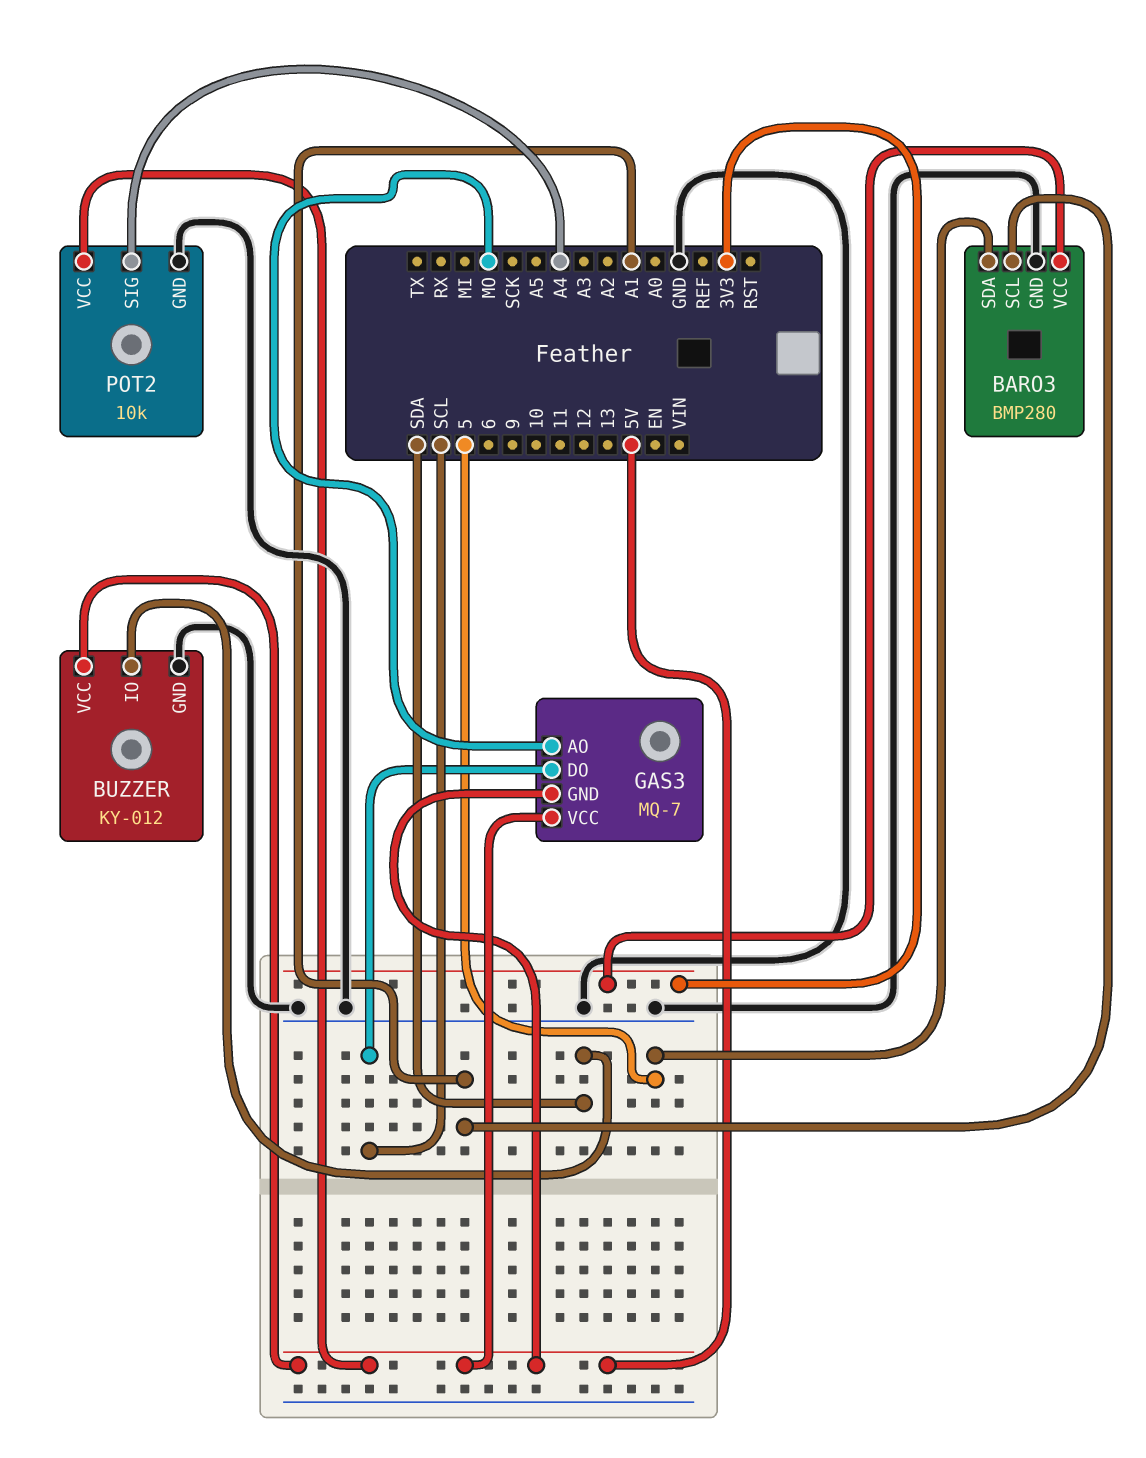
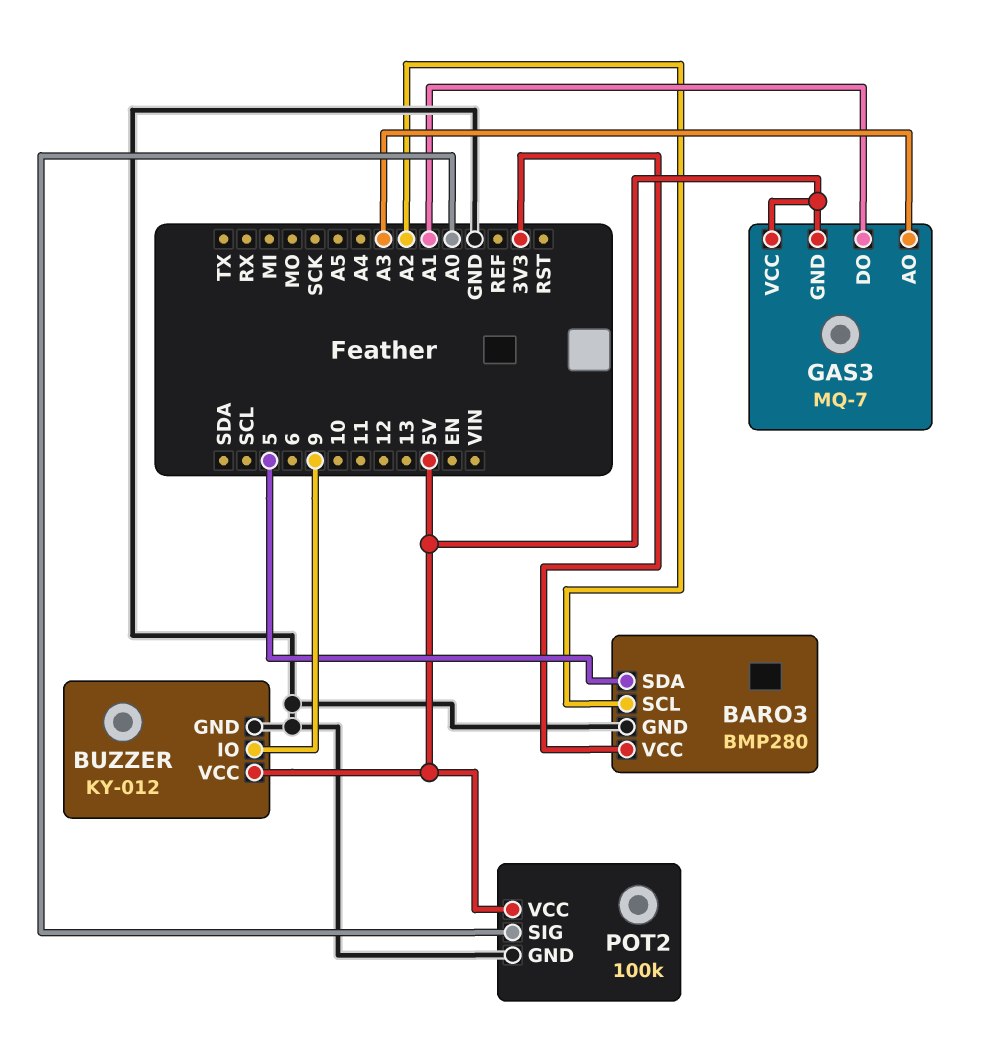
BARO3 pin SCL: A1 -> A2
BUZZER pin IO: SDA -> 9
GAS3 pin AO: MO -> A3
GAS3 pin DO: SCL -> A1
POT2: 10k -> 100k
POT2 pin SIG: A4 -> A0

